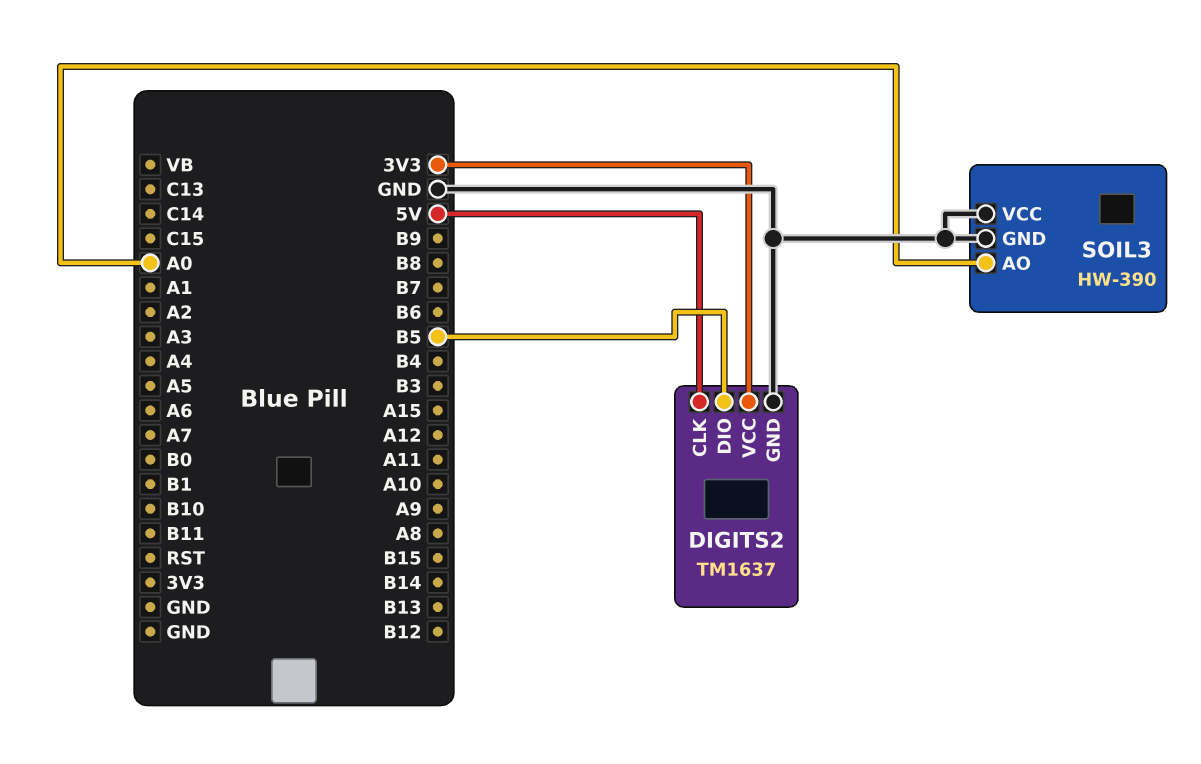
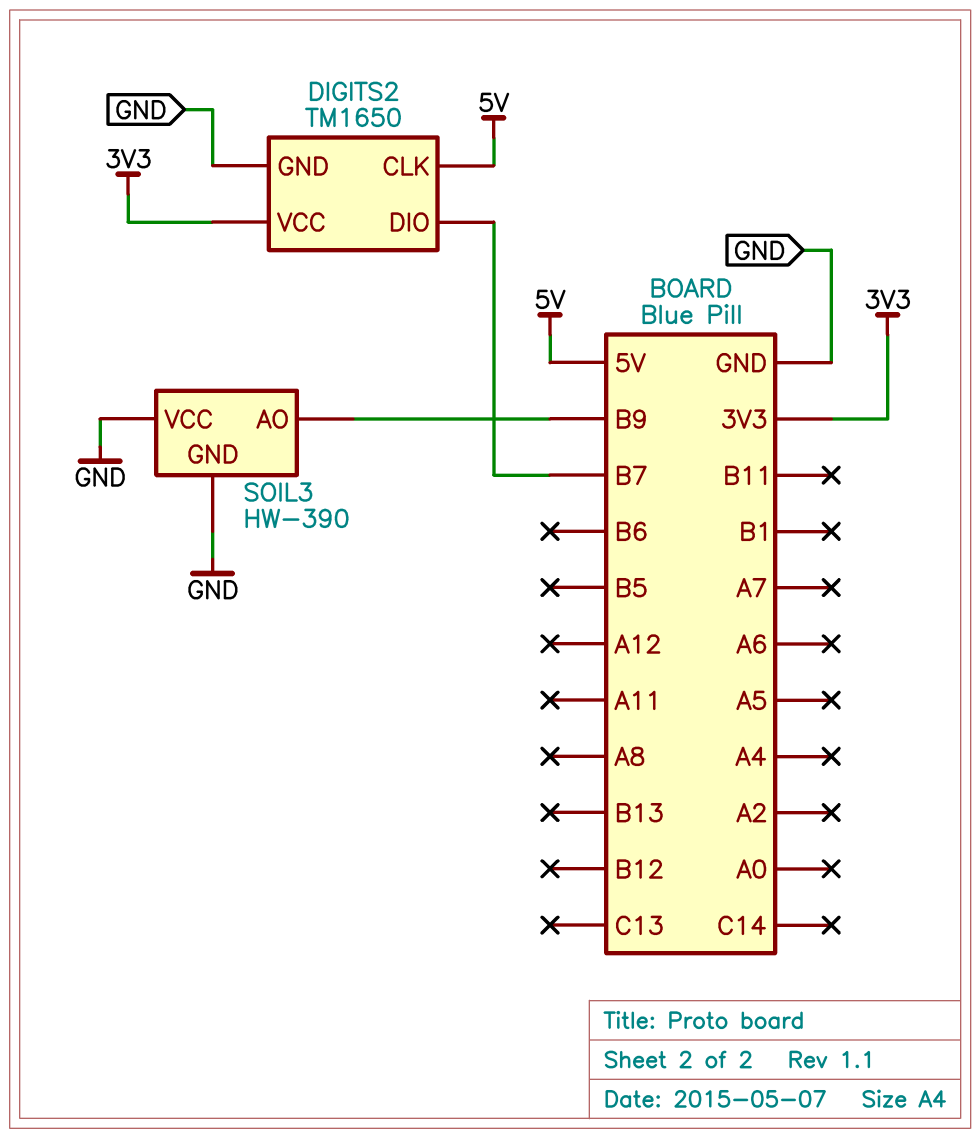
DIGITS2: TM1637 -> TM1650
DIGITS2 pin DIO: B5 -> B7
SOIL3 pin AO: A0 -> B9

